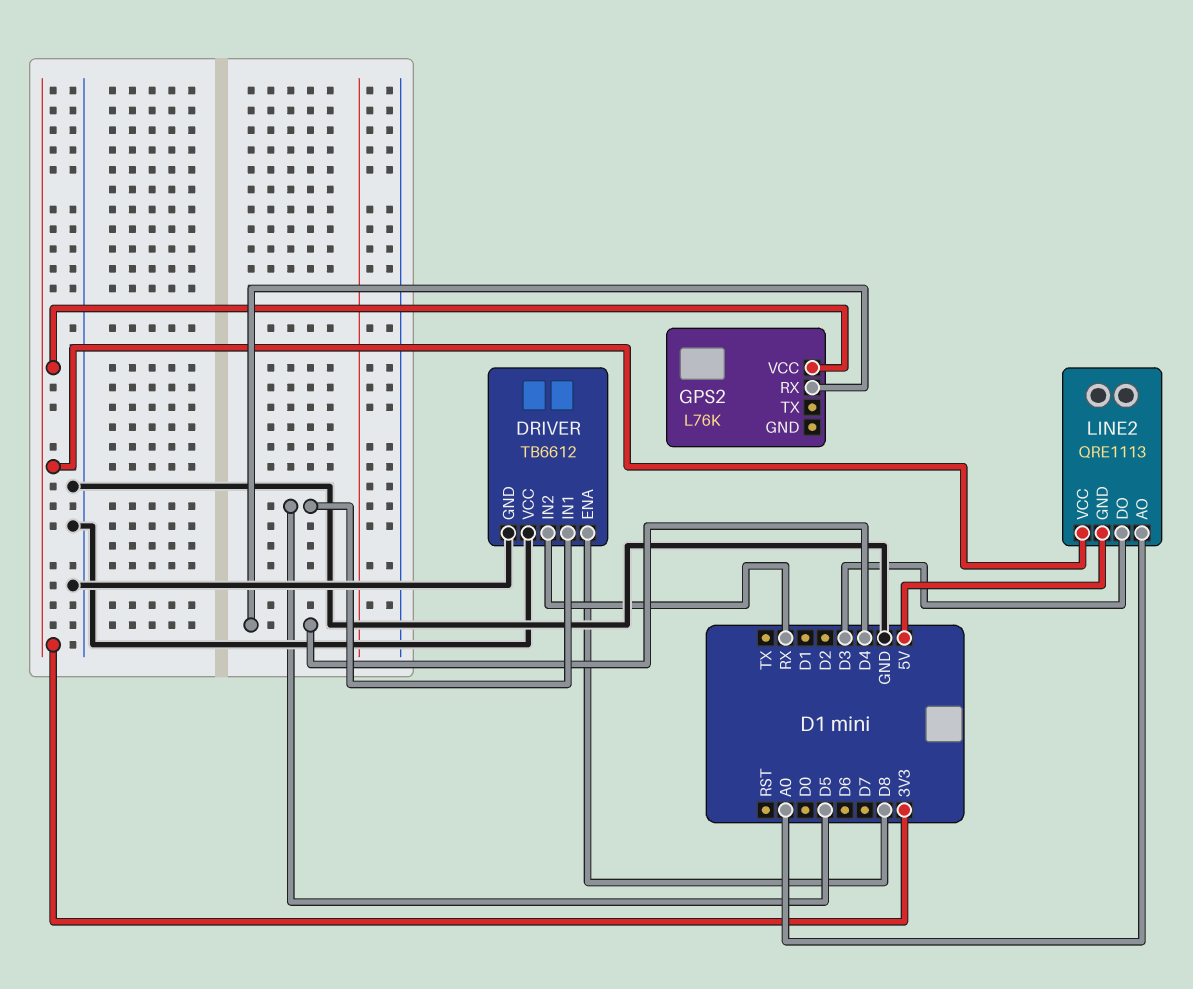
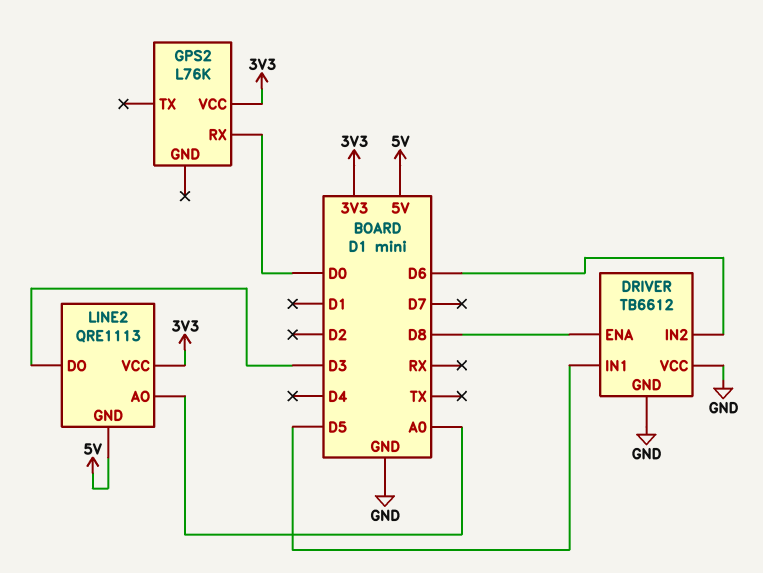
DRIVER pin IN2: RX -> D6
GPS2 pin RX: D4 -> D0

